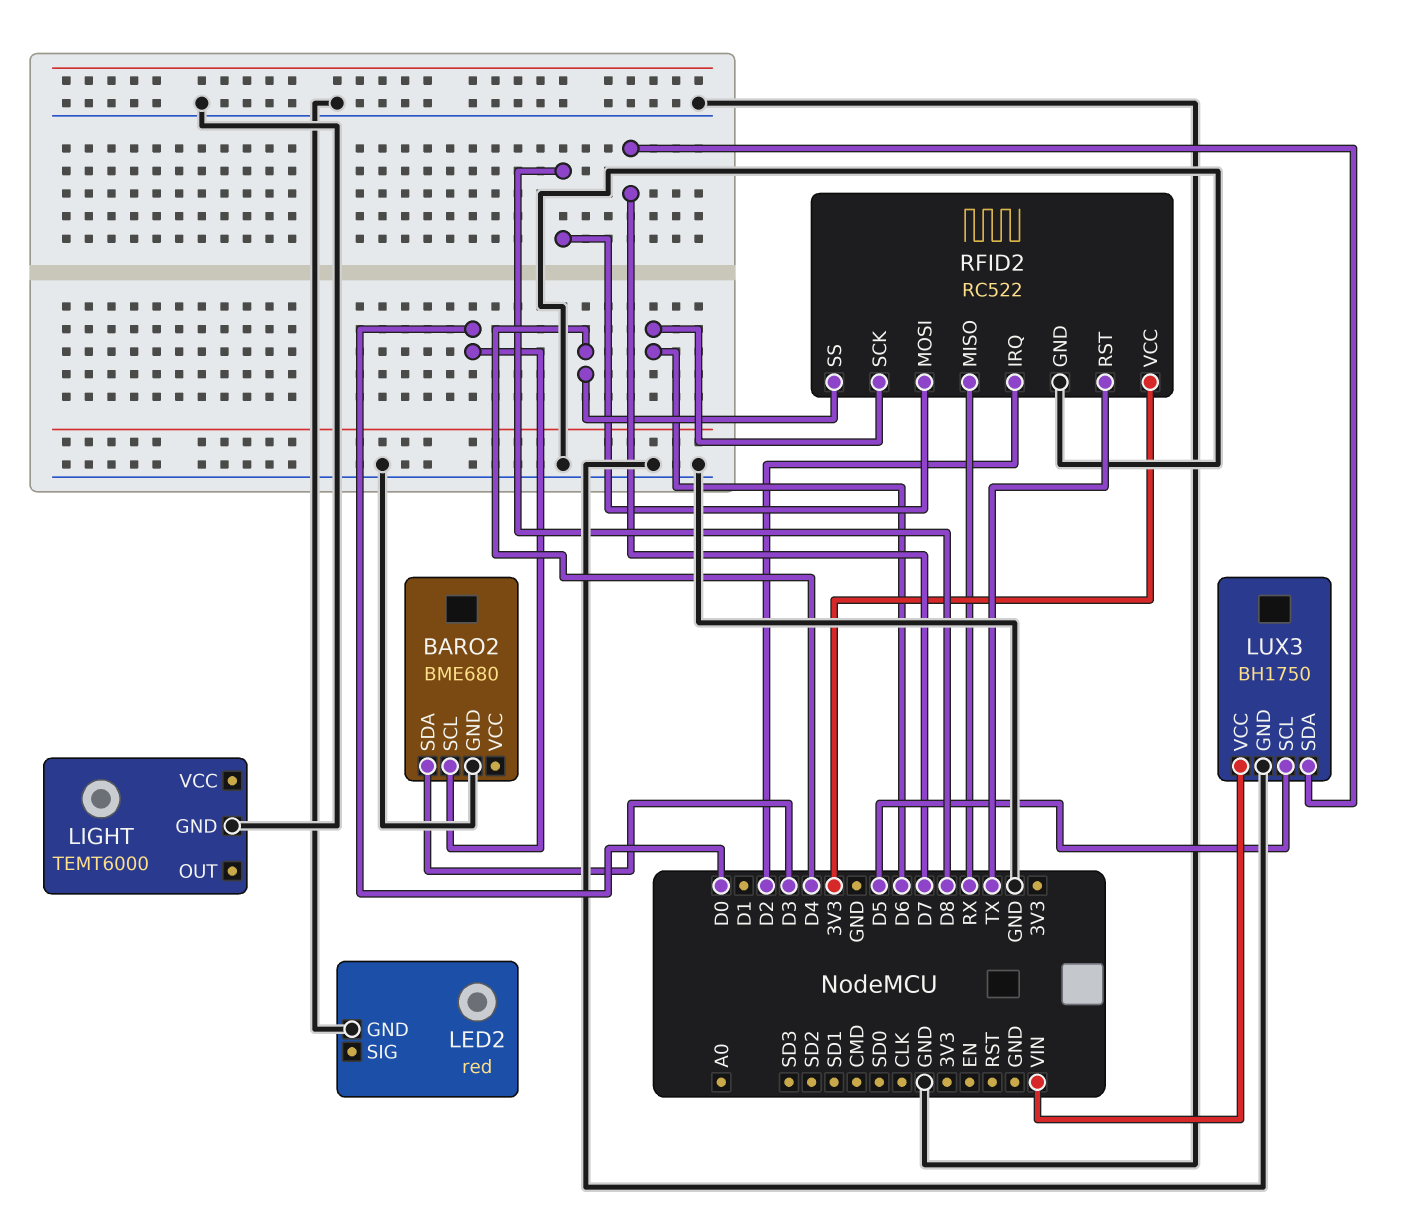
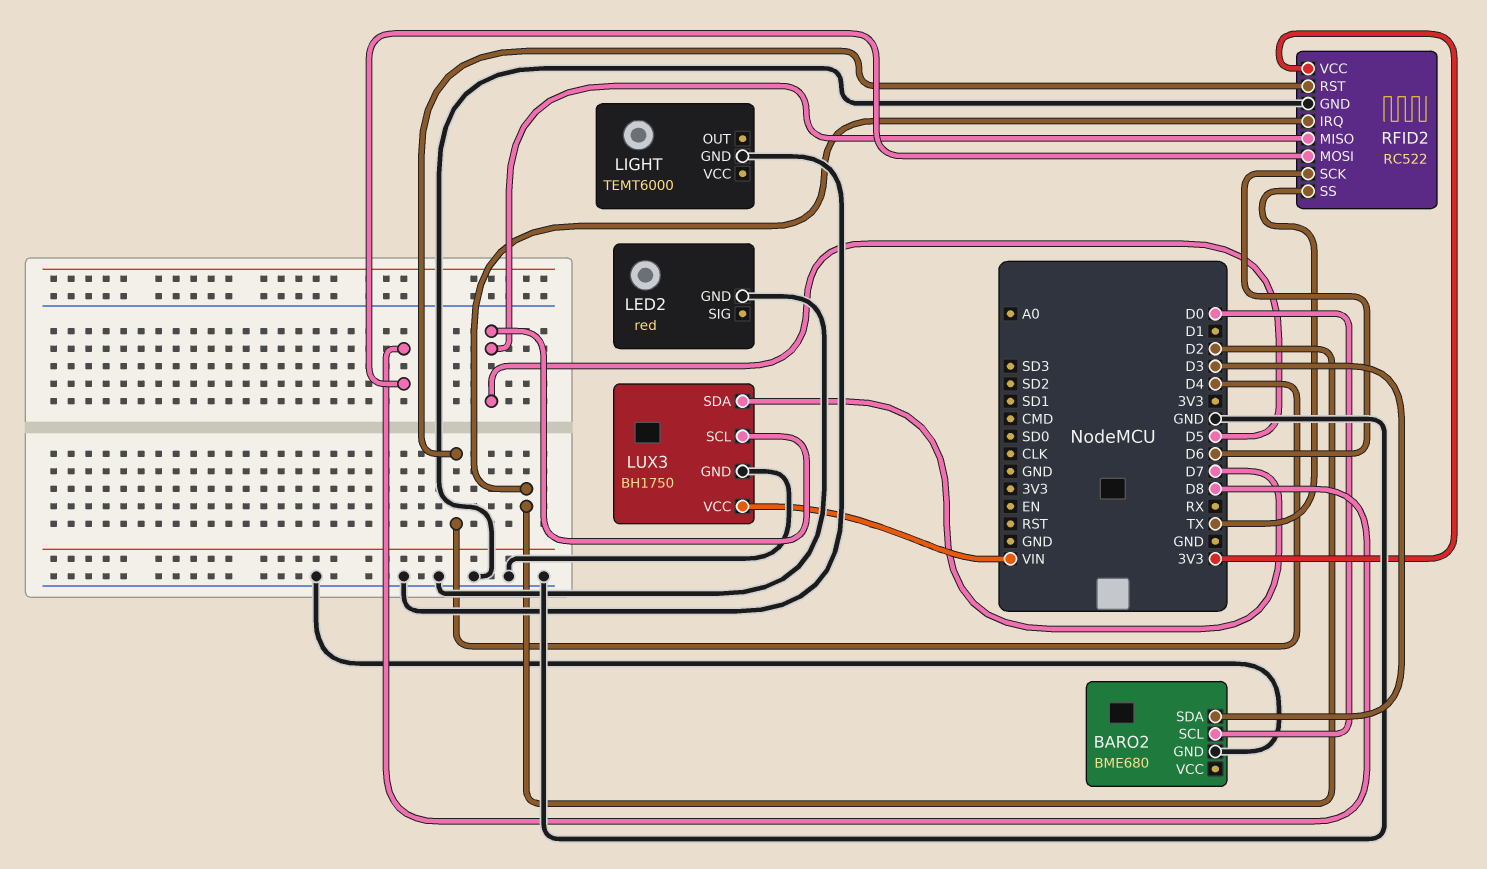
RFID2 pin MISO: RX -> D5
RFID2 pin RST: TX -> D4
RFID2 pin SS: D4 -> TX

